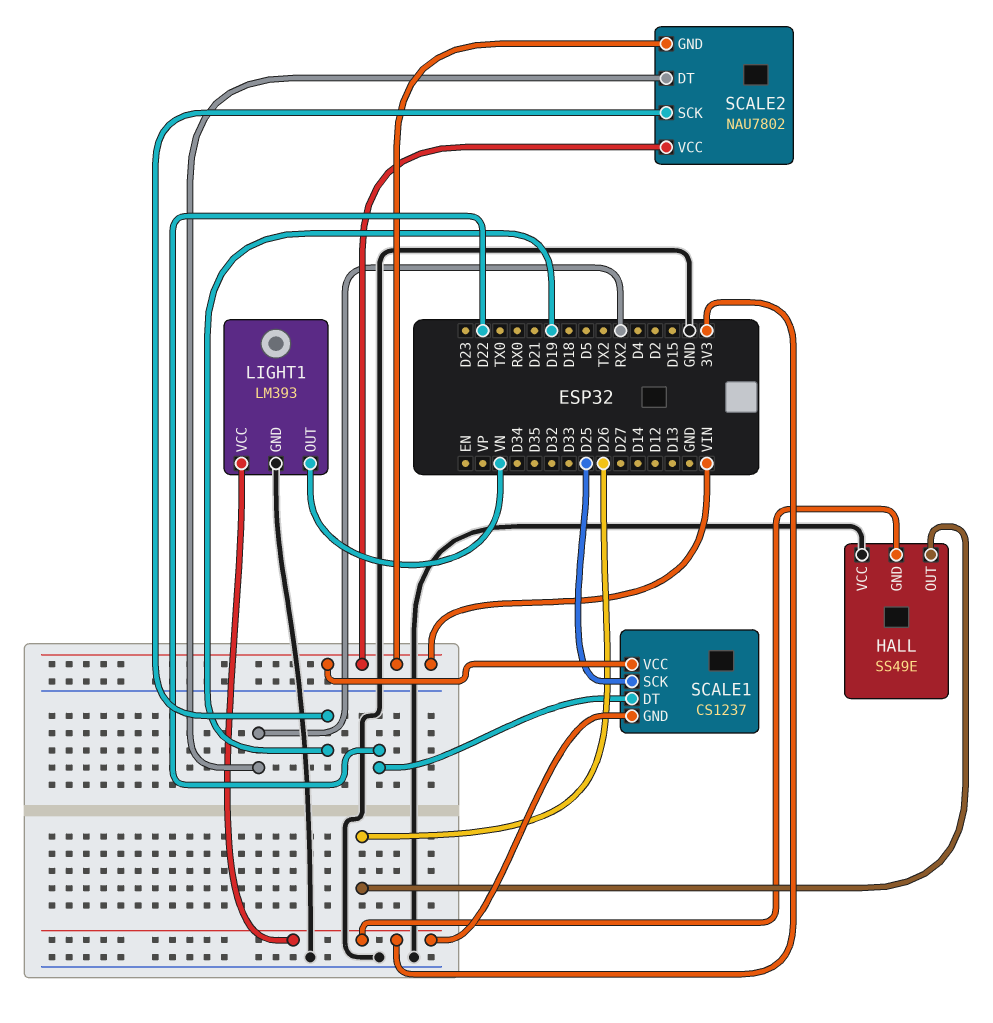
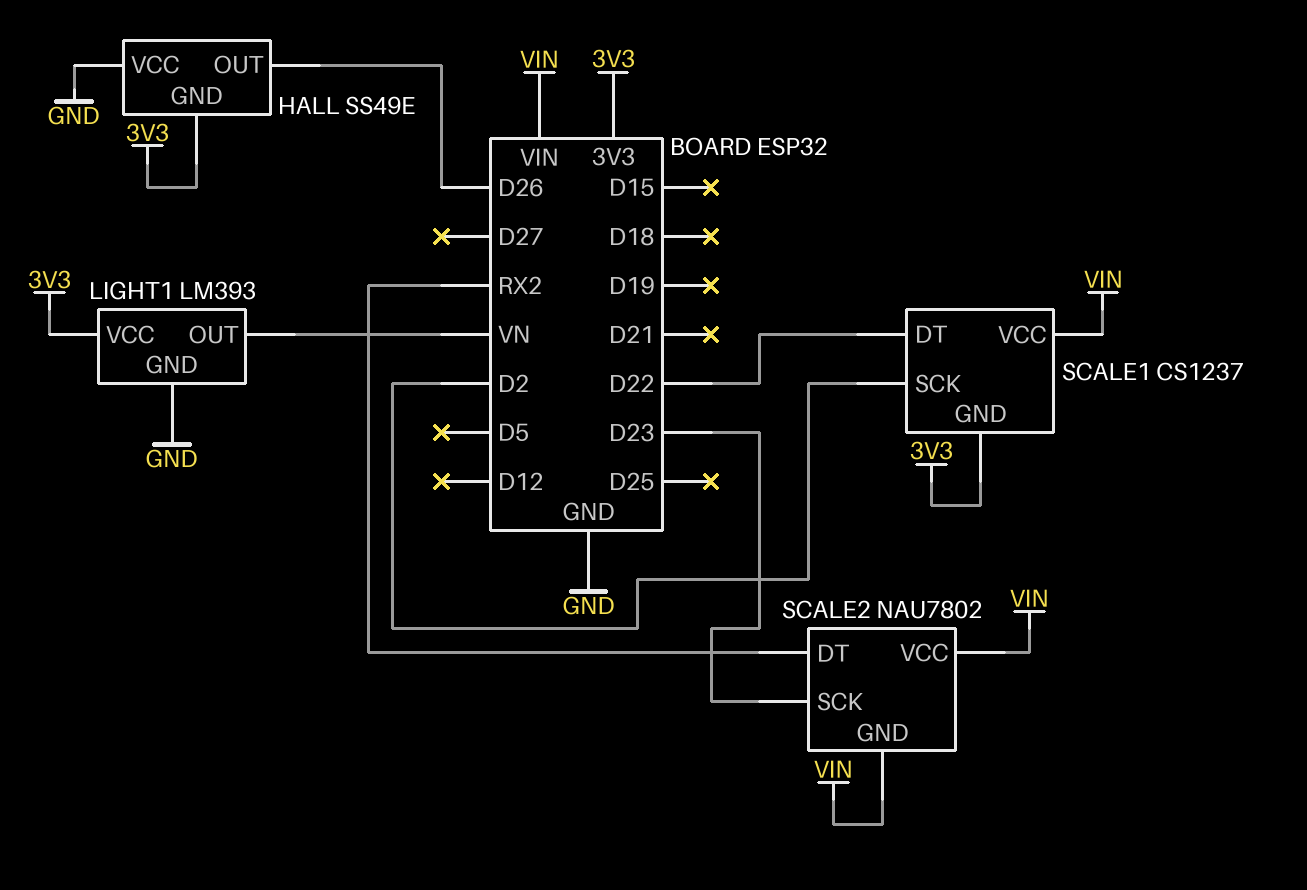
SCALE1 pin SCK: D25 -> D2
SCALE2 pin SCK: D19 -> D23

